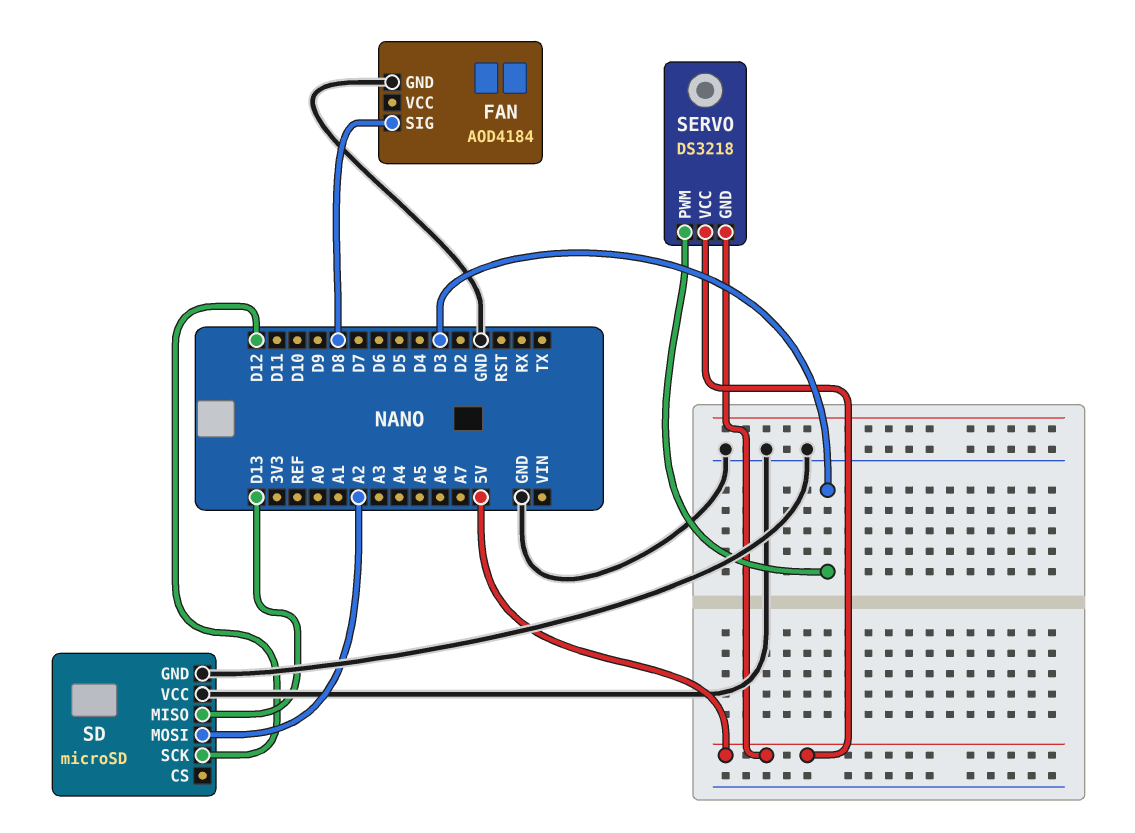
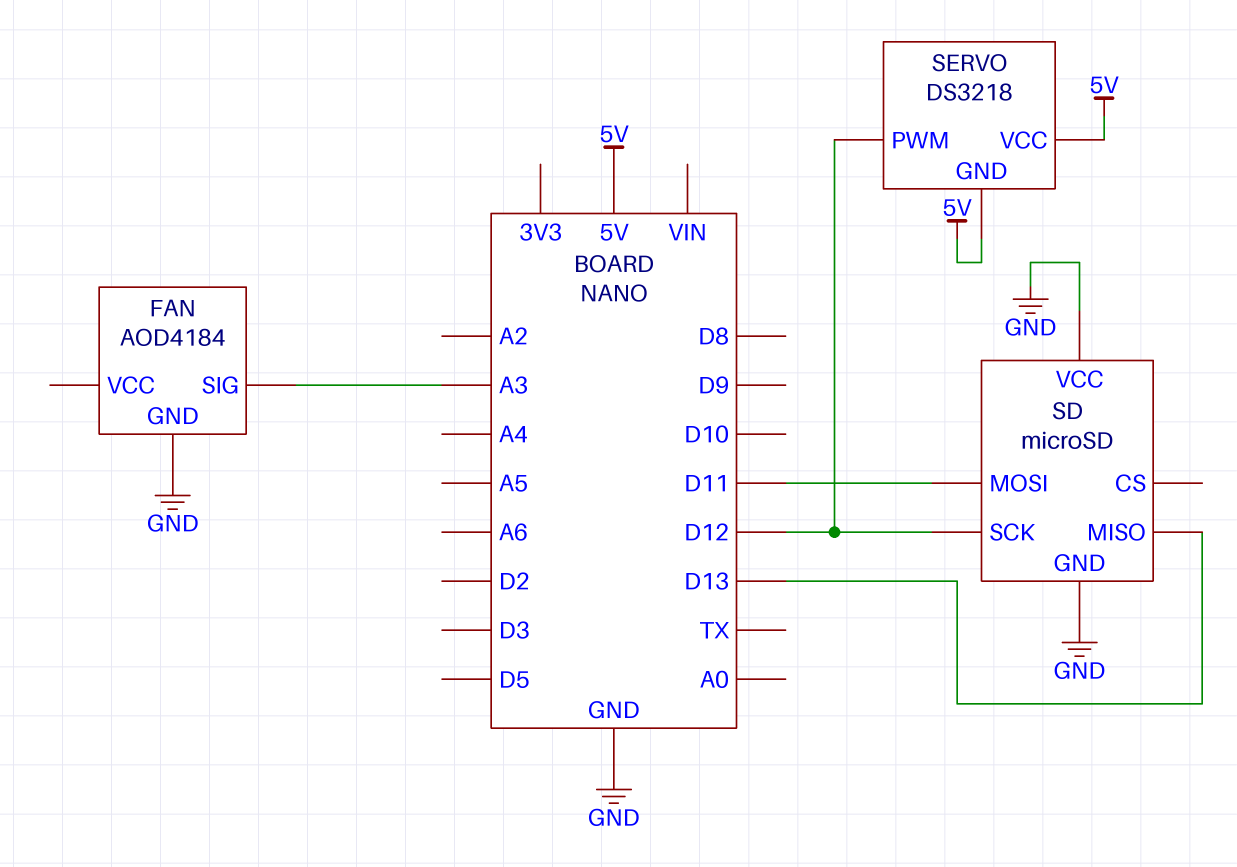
FAN pin SIG: D8 -> A3
SD pin MOSI: A2 -> D11
SERVO pin PWM: D3 -> D12

